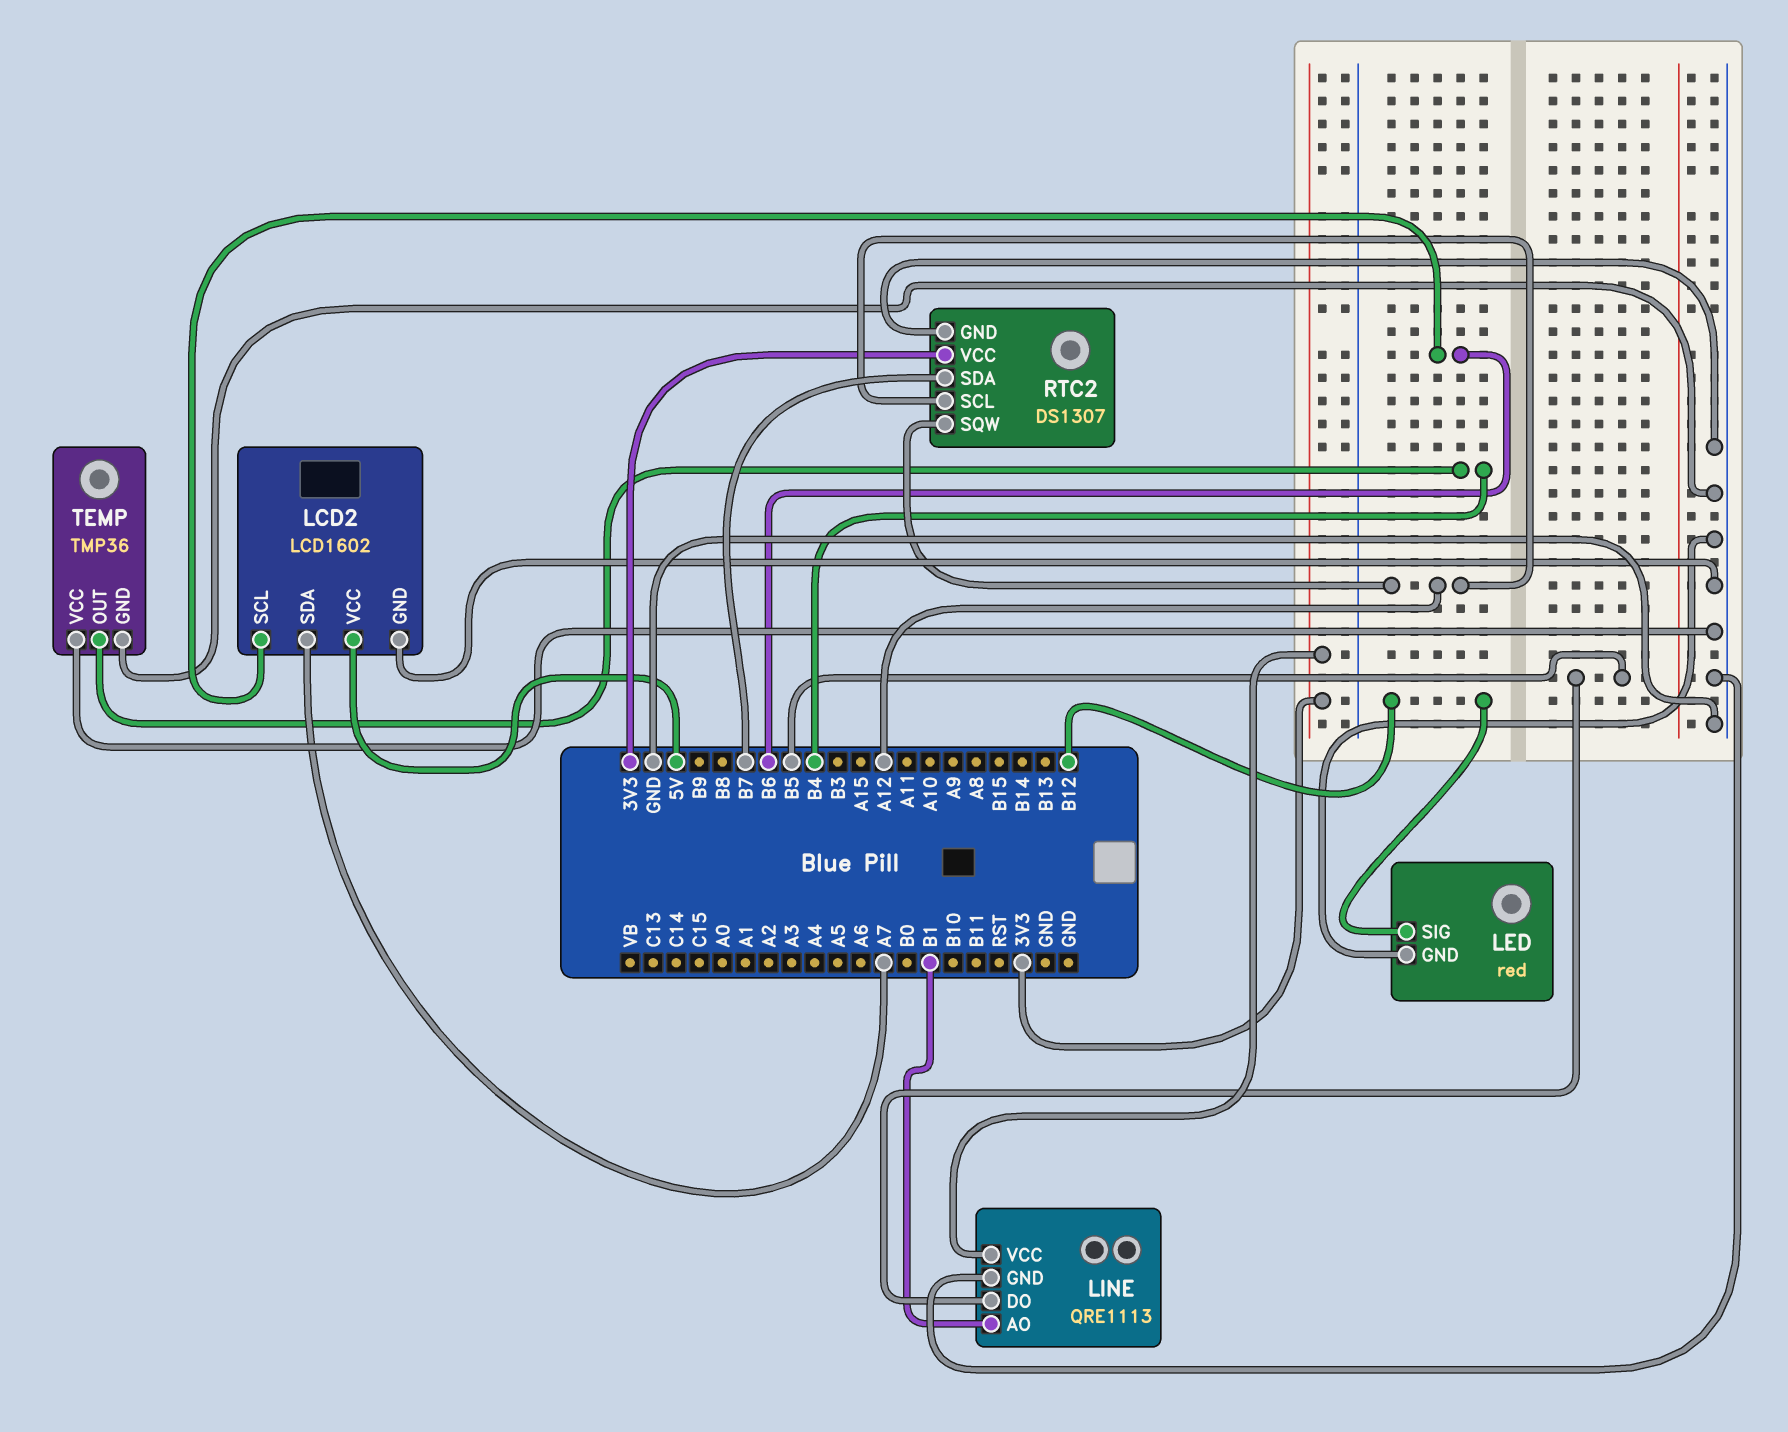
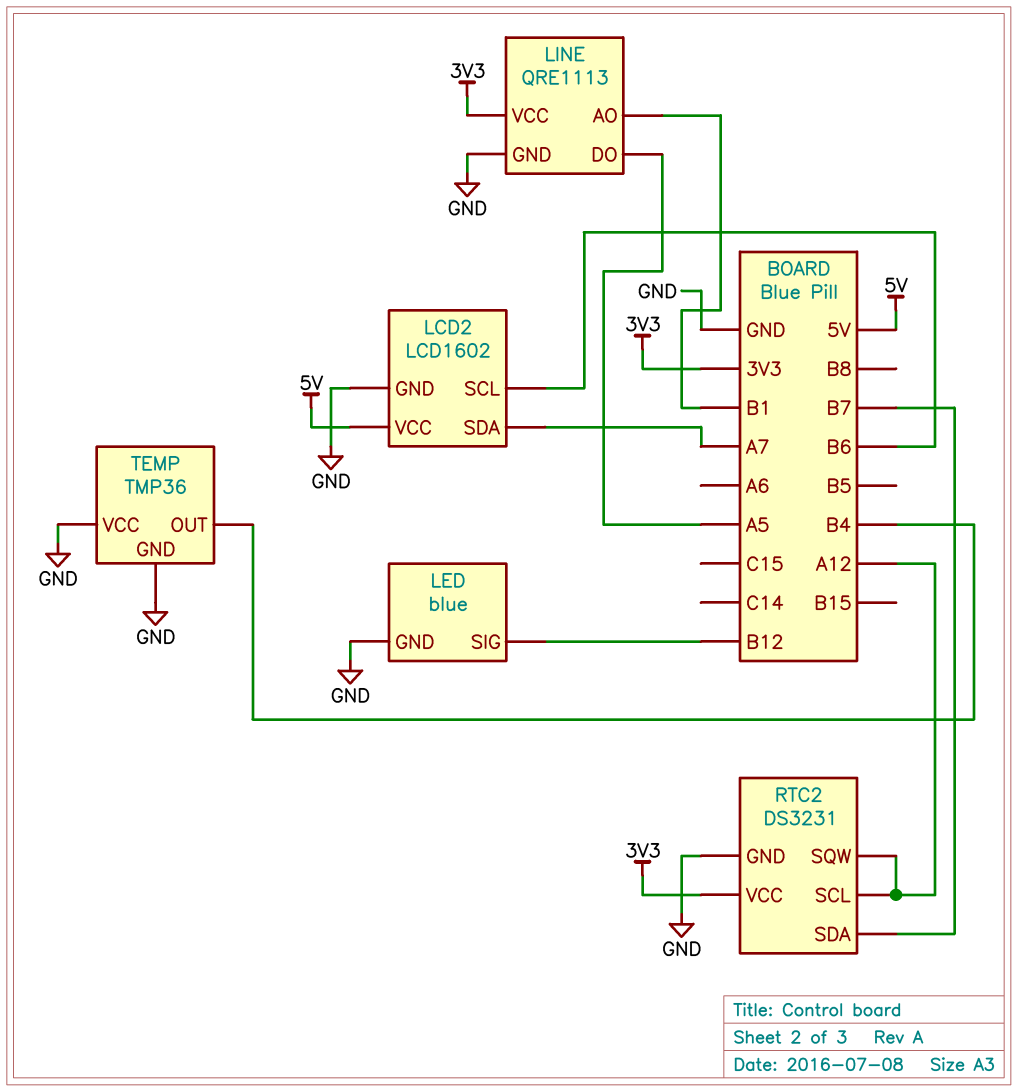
LED: red -> blue
LINE pin DO: B5 -> A5
RTC2: DS1307 -> DS3231

